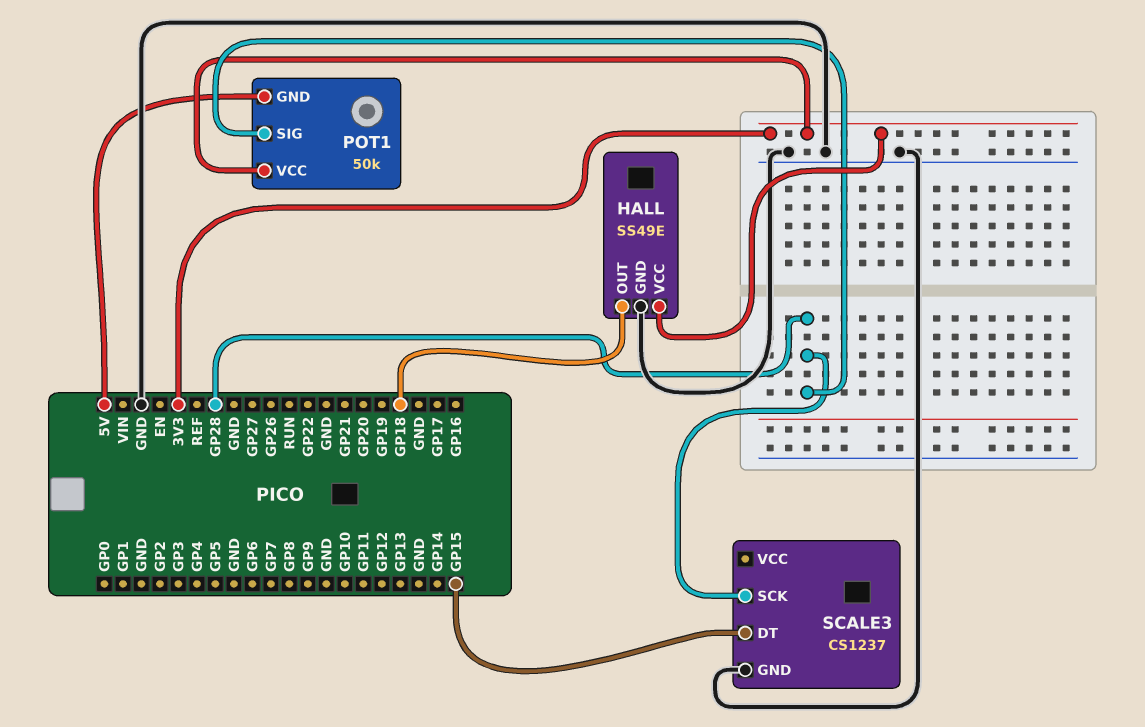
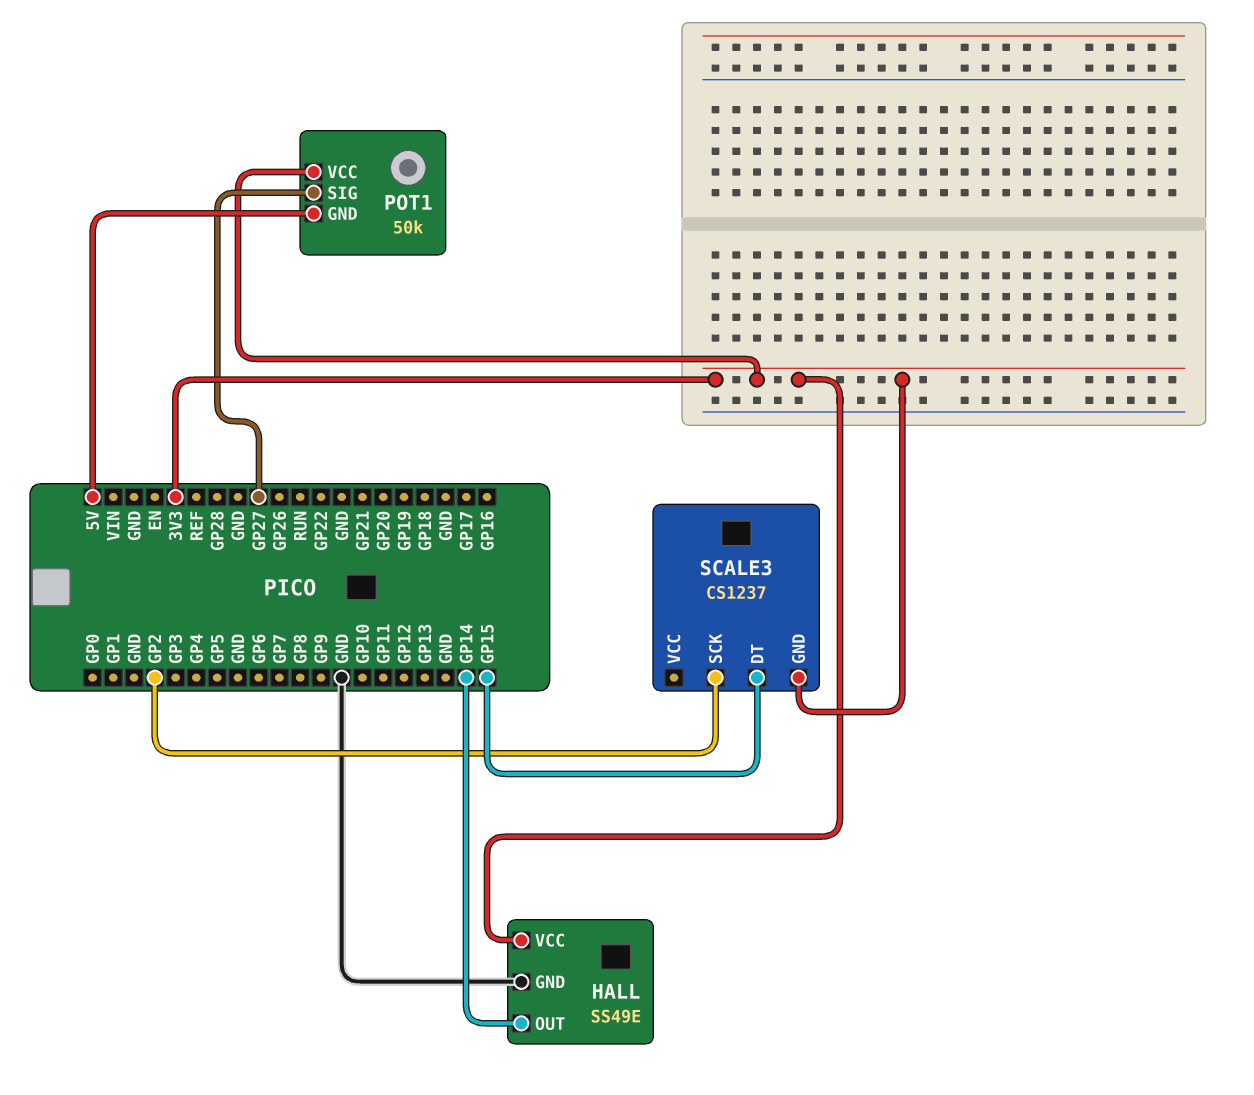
HALL pin OUT: GP18 -> GP14
POT1 pin SIG: GP28 -> GP27
SCALE3 pin GND: GND -> 3V3
SCALE3 pin SCK: GP28 -> GP2

